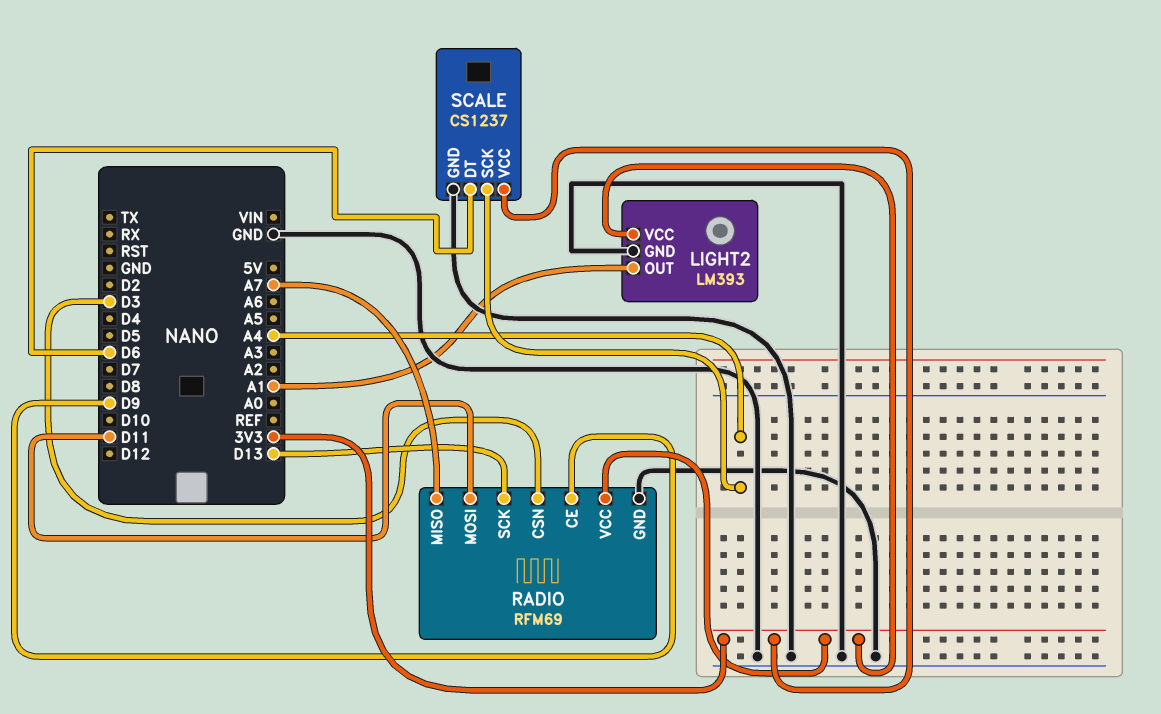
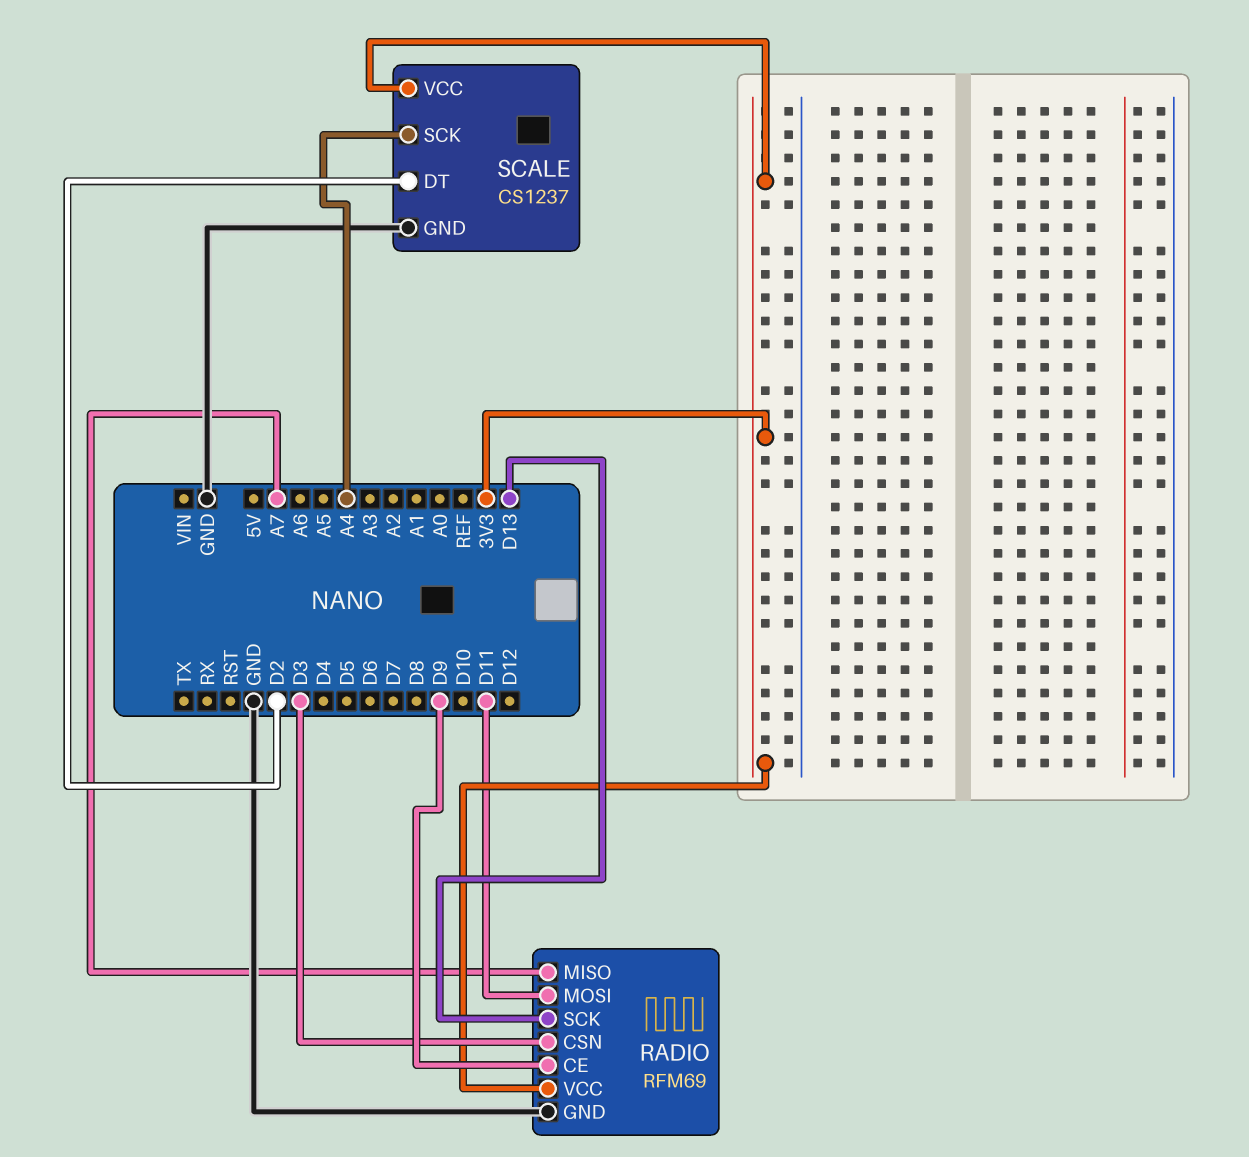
LIGHT2: LM393 -> none
LIGHT2 pin GND: GND -> none
LIGHT2 pin OUT: A1 -> none
LIGHT2 pin VCC: 3V3 -> none
SCALE pin DT: D6 -> D2

